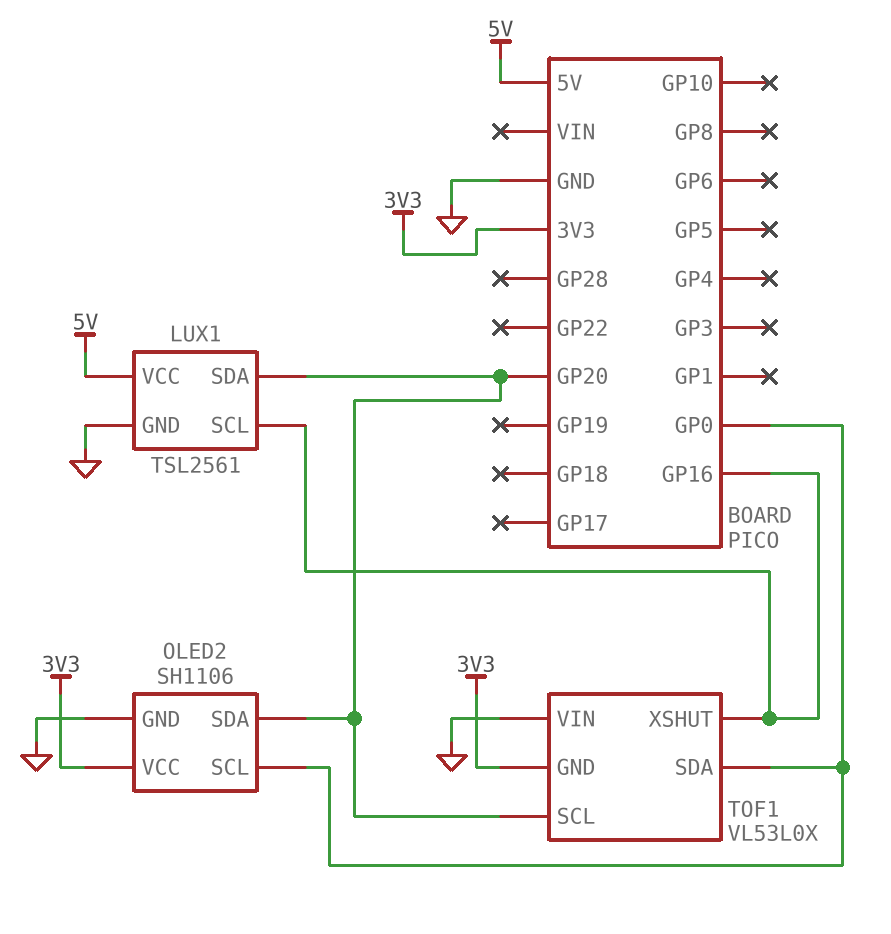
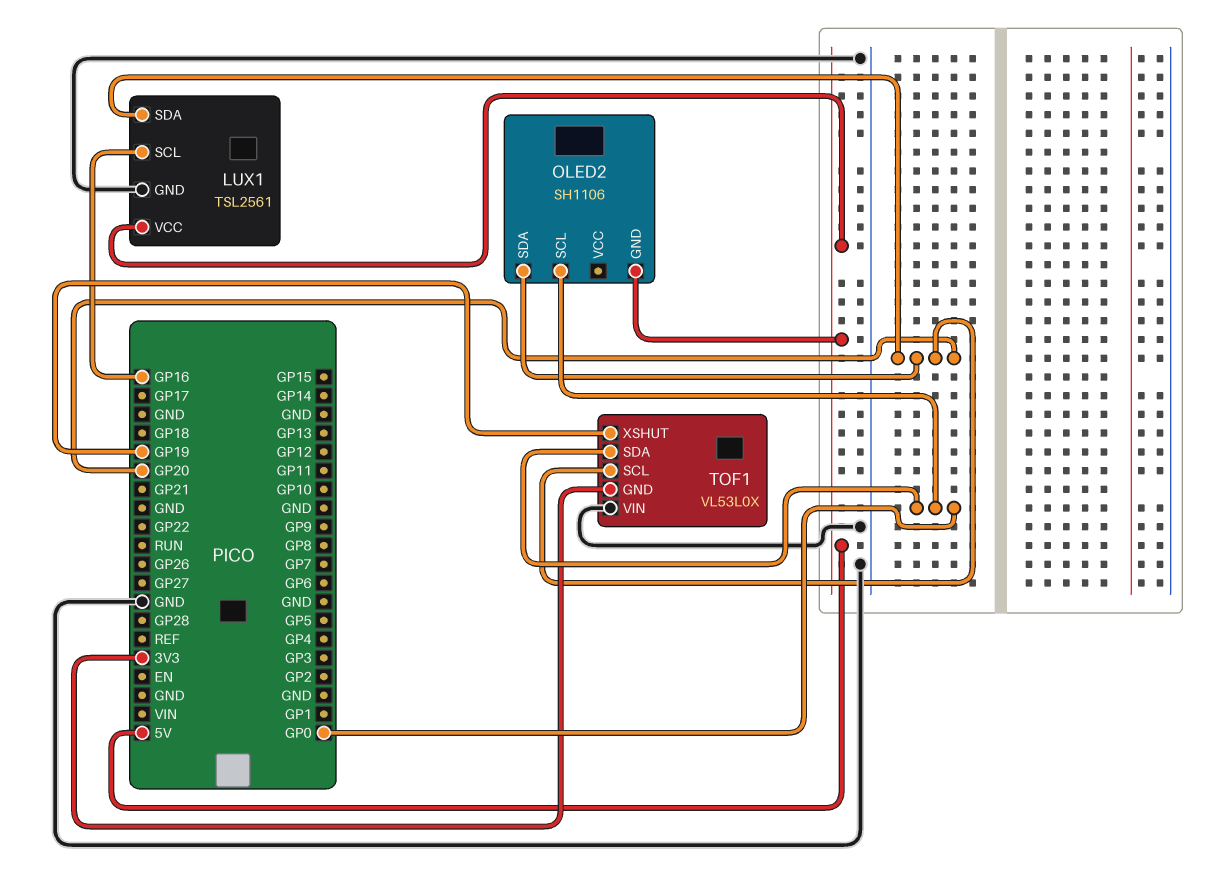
OLED2 pin GND: GND -> 5V
OLED2 pin VCC: 3V3 -> none
TOF1 pin XSHUT: GP16 -> GP19

